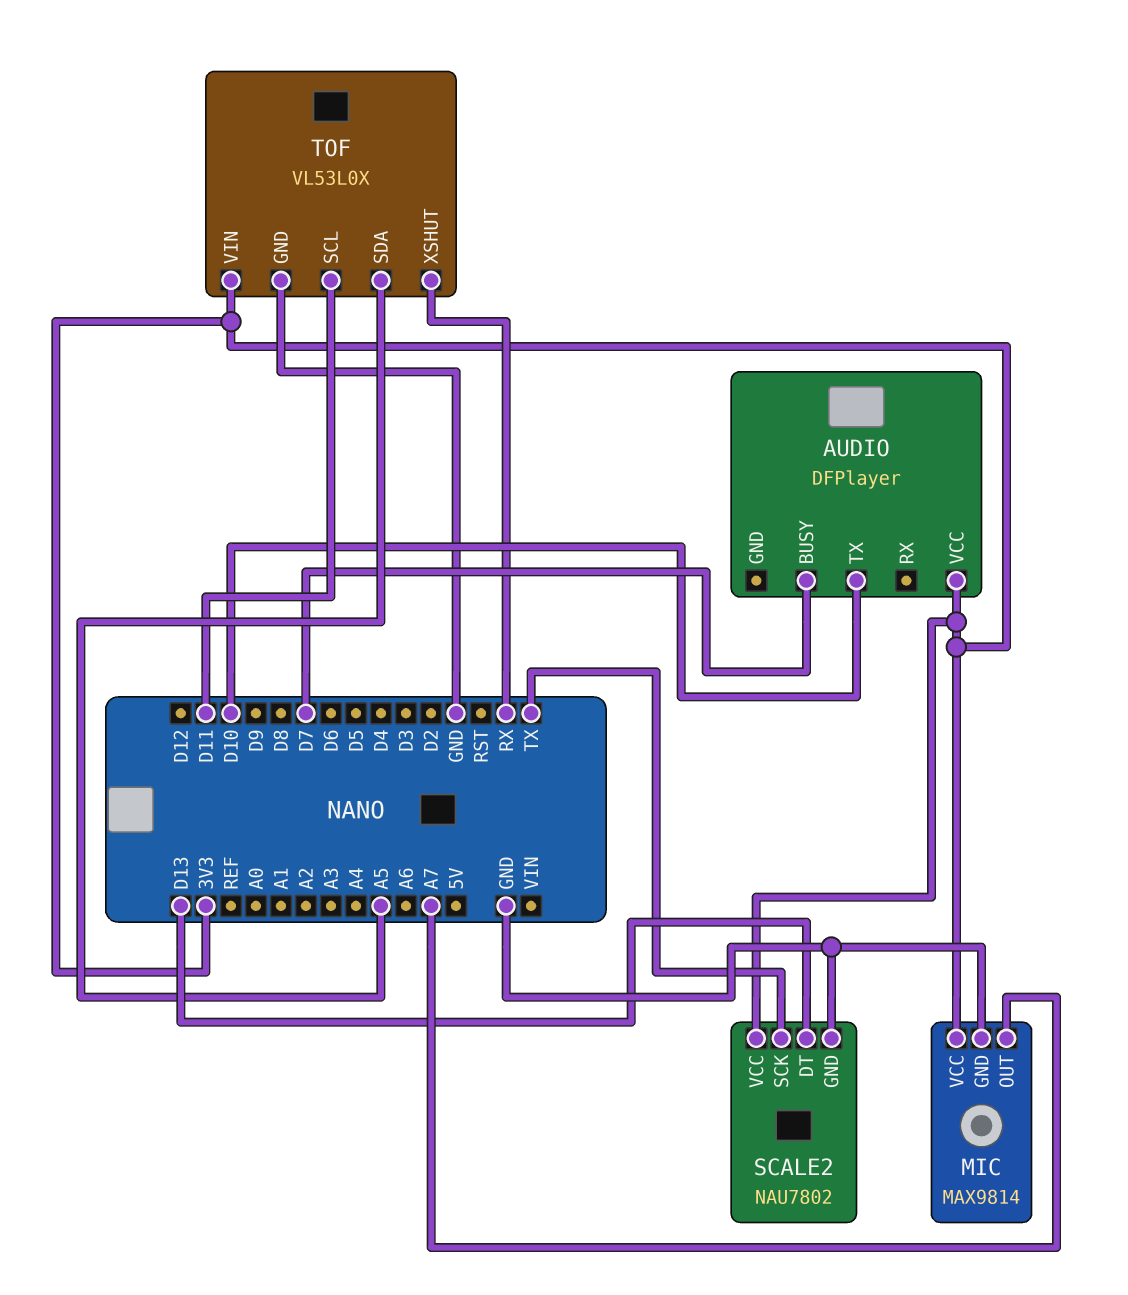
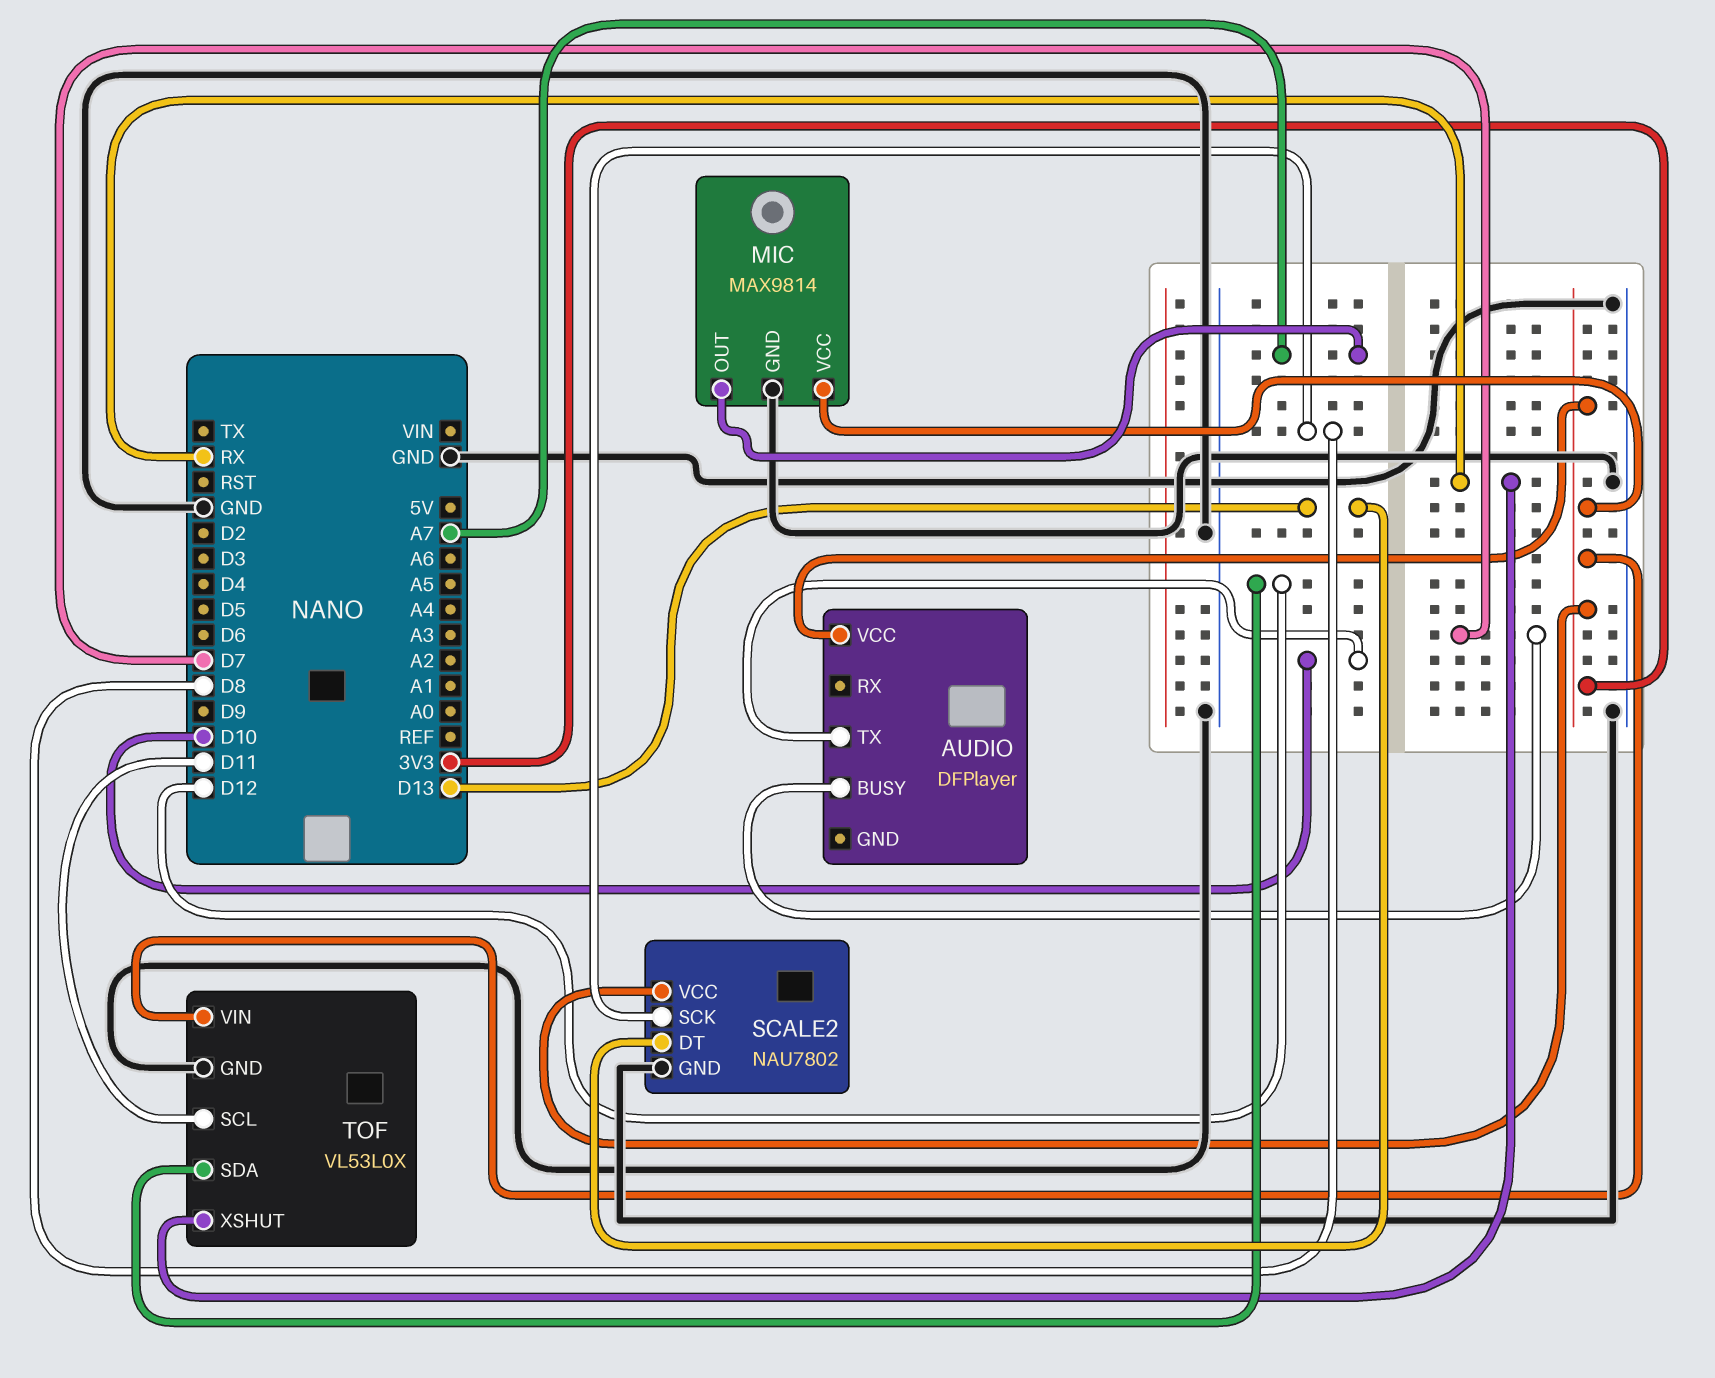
SCALE2 pin SCK: TX -> D8
TOF pin SDA: A5 -> D12

